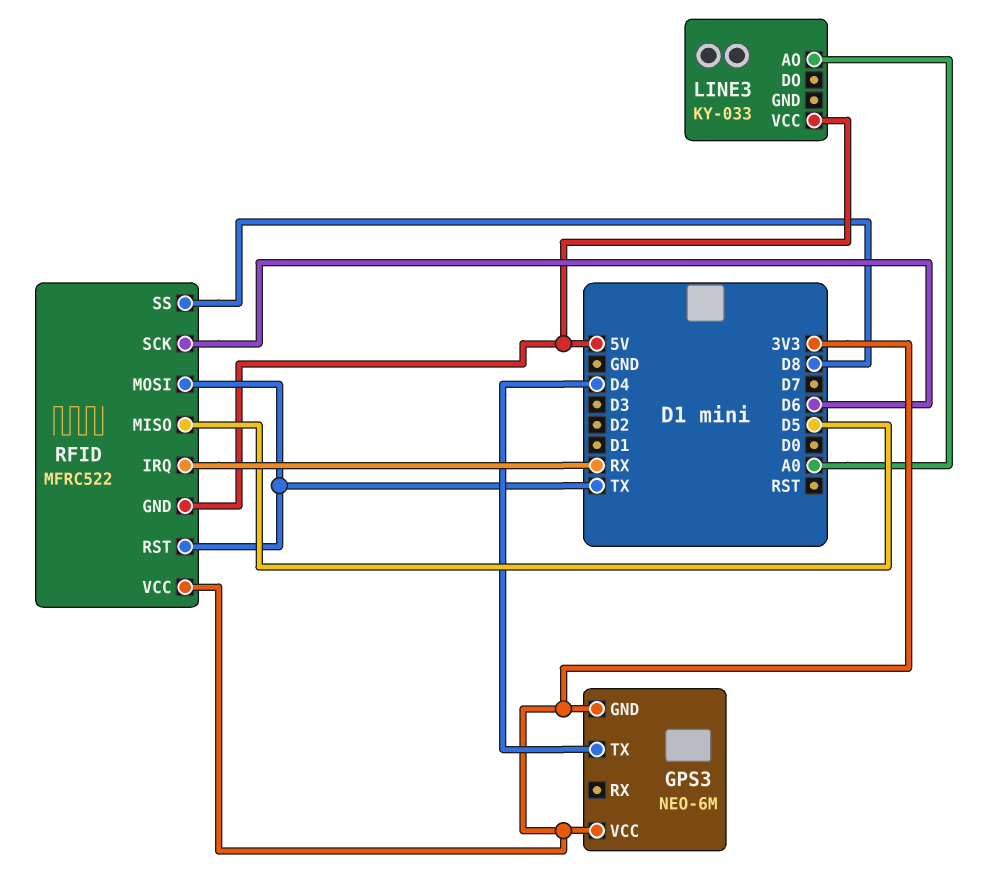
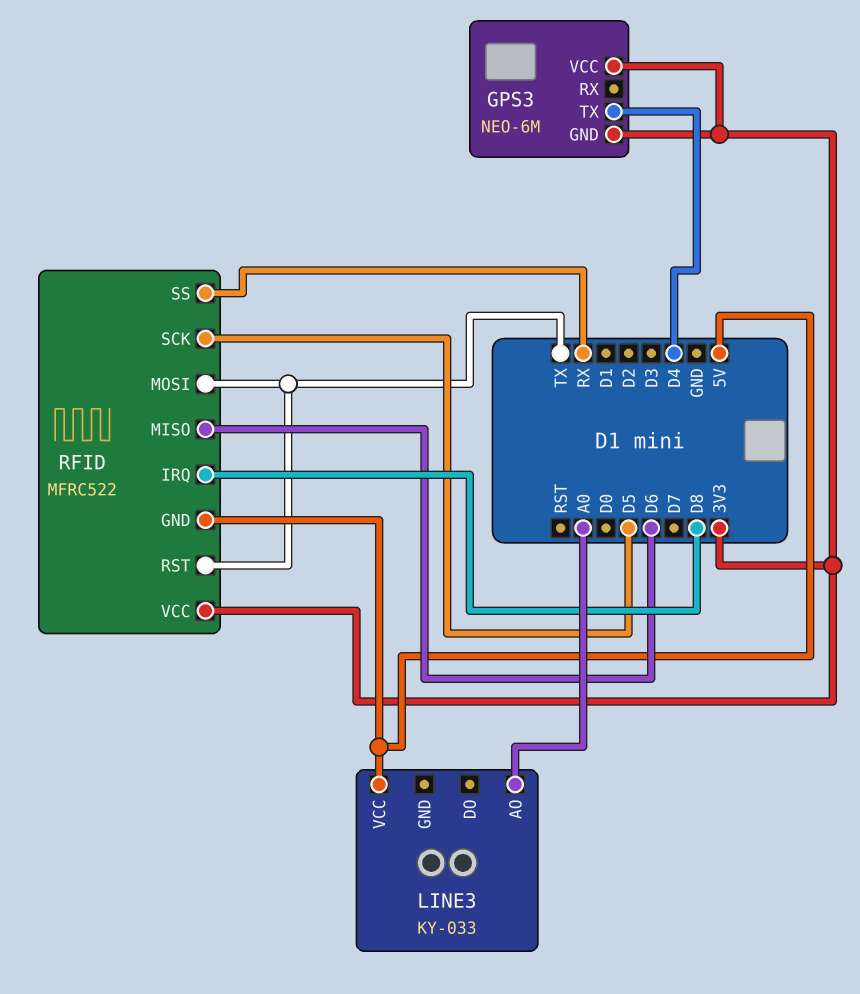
RFID pin IRQ: RX -> D8
RFID pin MISO: D5 -> D6
RFID pin SCK: D6 -> D5
RFID pin SS: D8 -> RX

